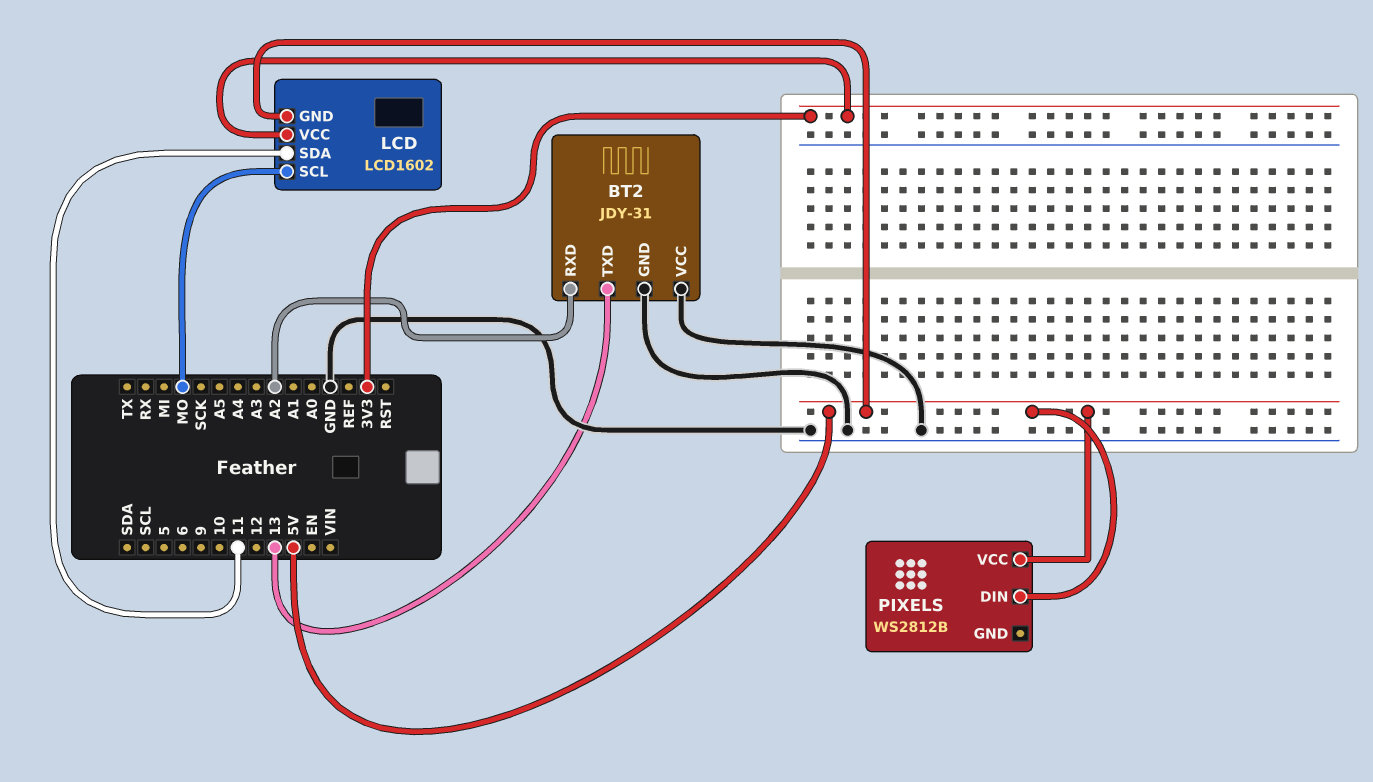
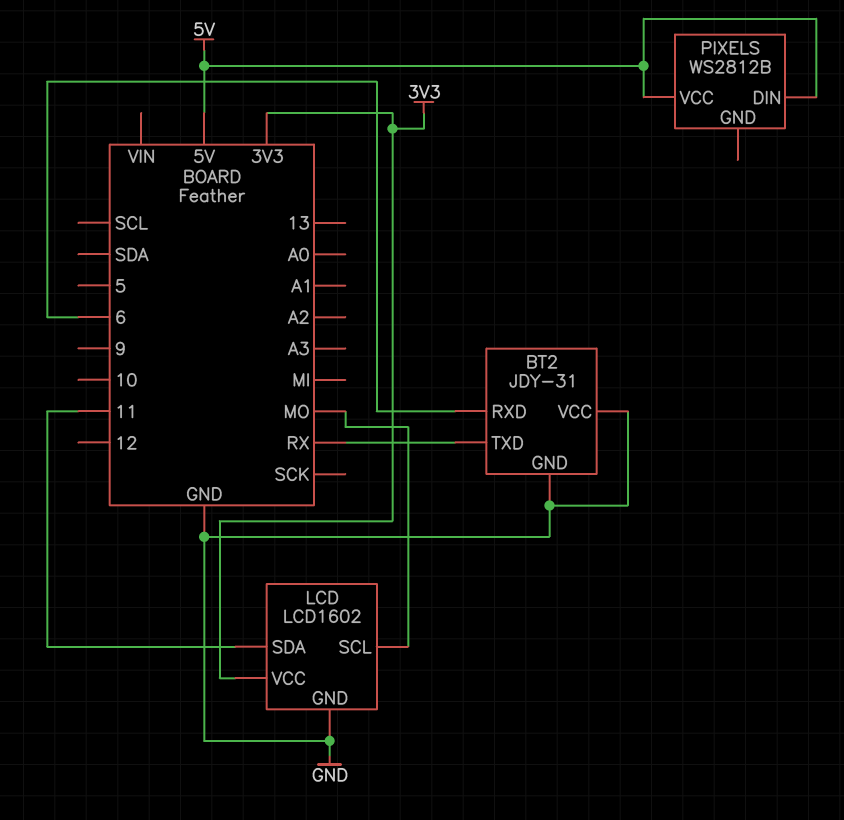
BT2 pin RXD: A2 -> 6
BT2 pin TXD: 13 -> RX
LCD pin GND: 5V -> GND

